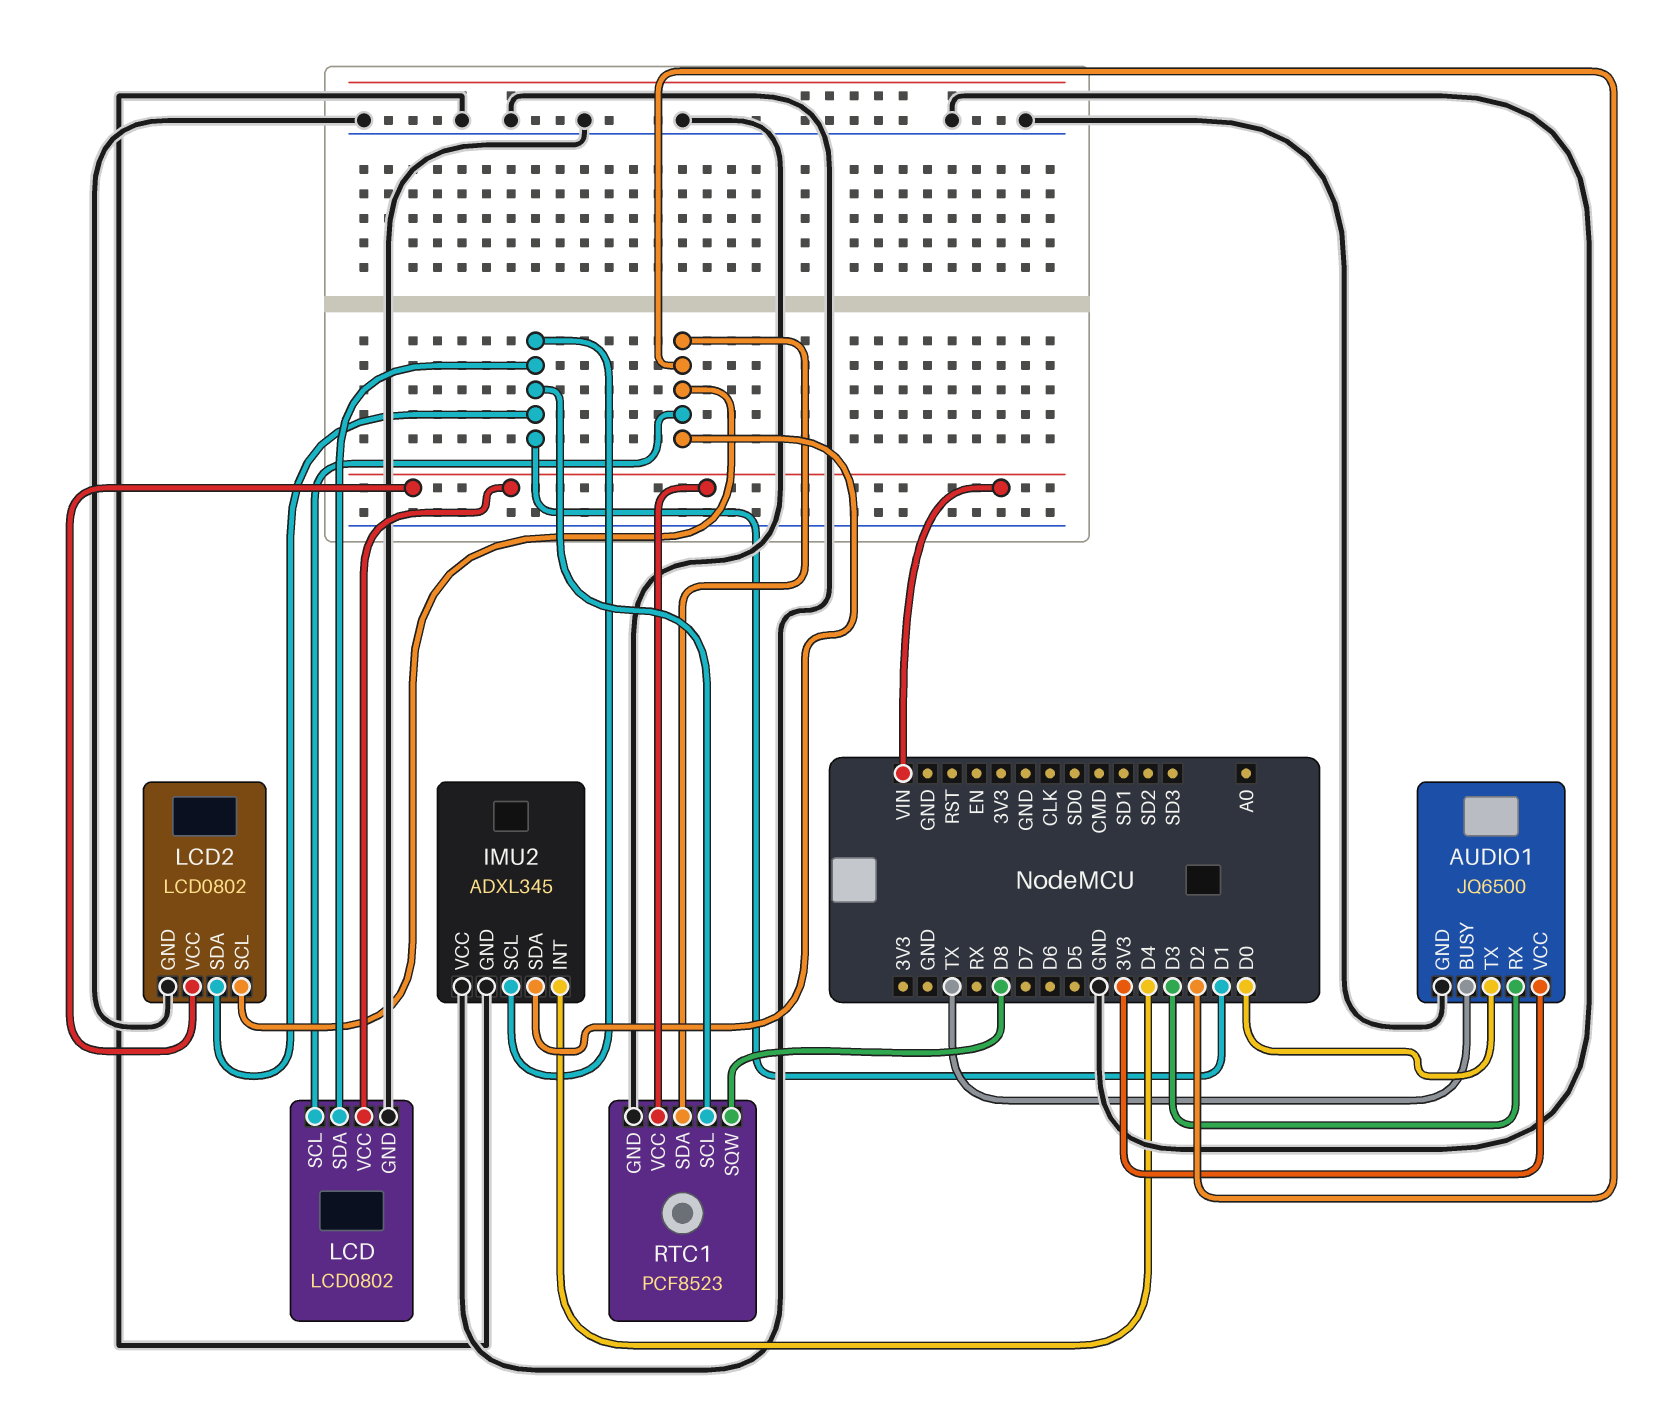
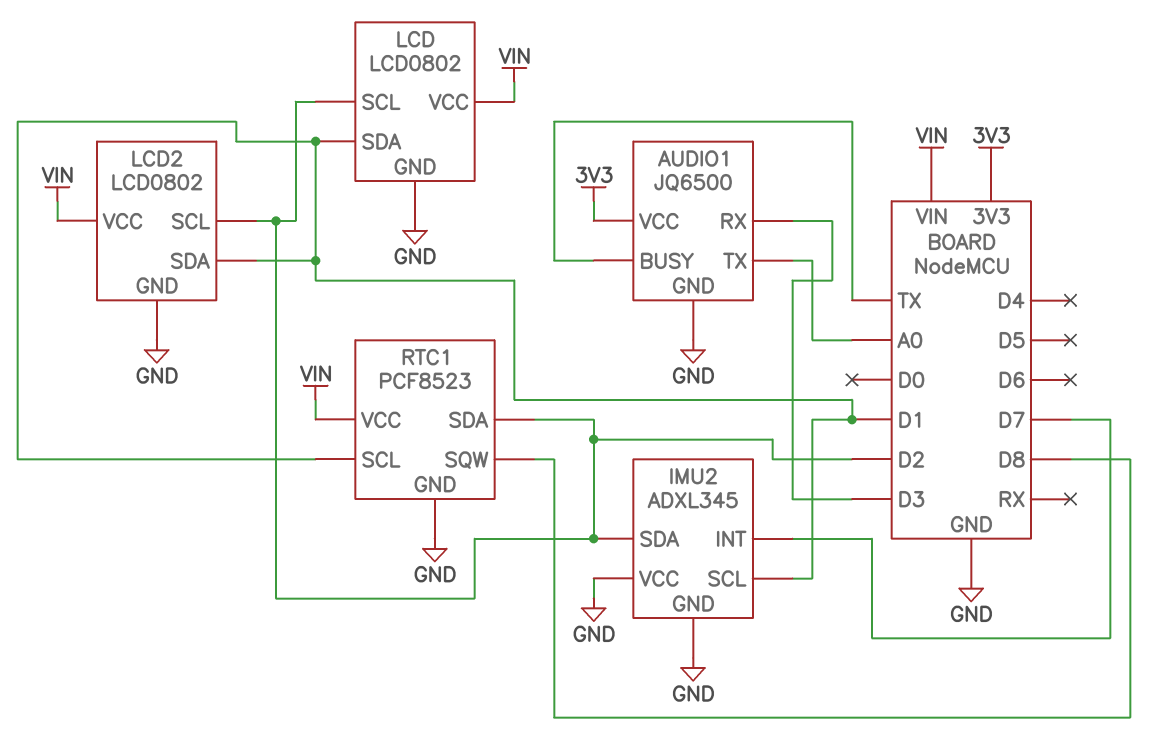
AUDIO1 pin TX: D0 -> A0
IMU2 pin INT: D4 -> D7

